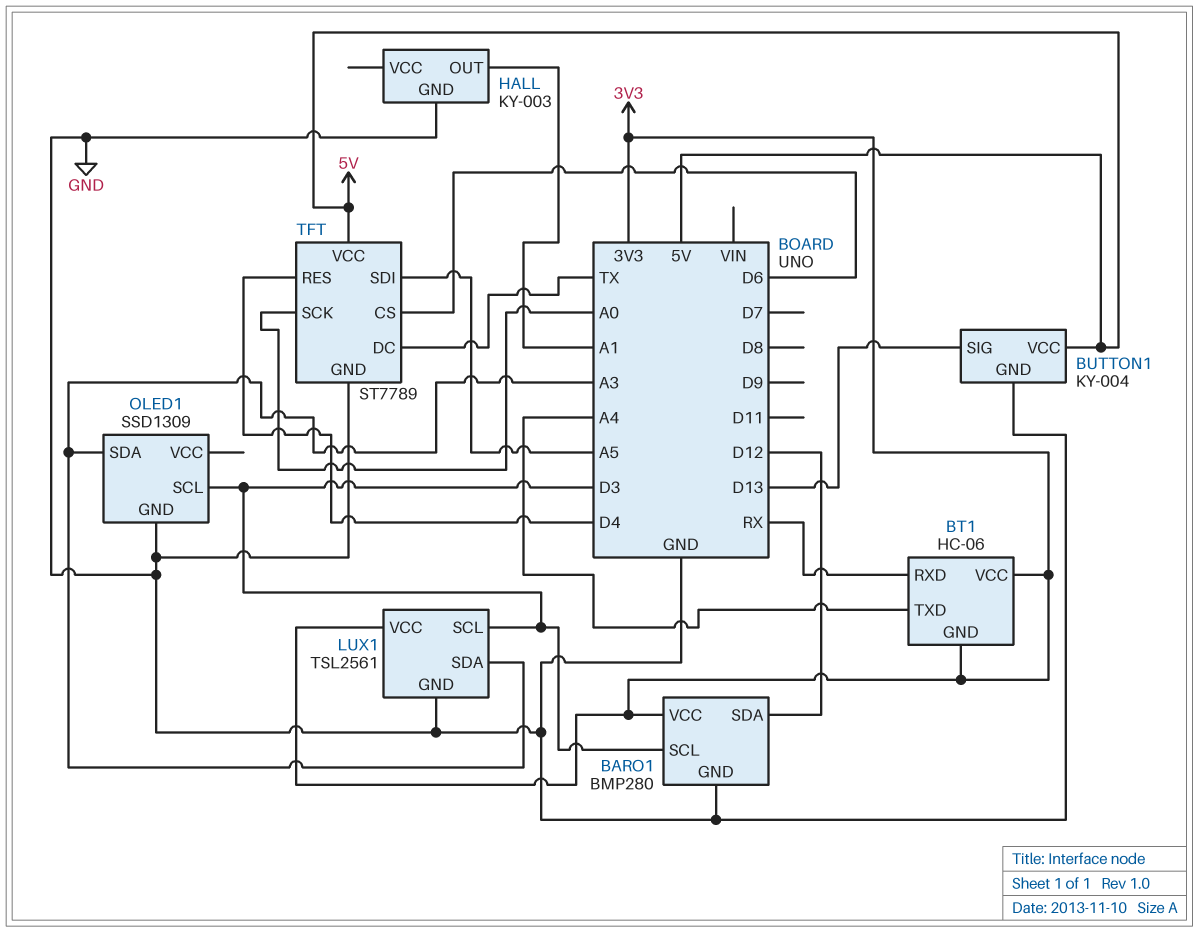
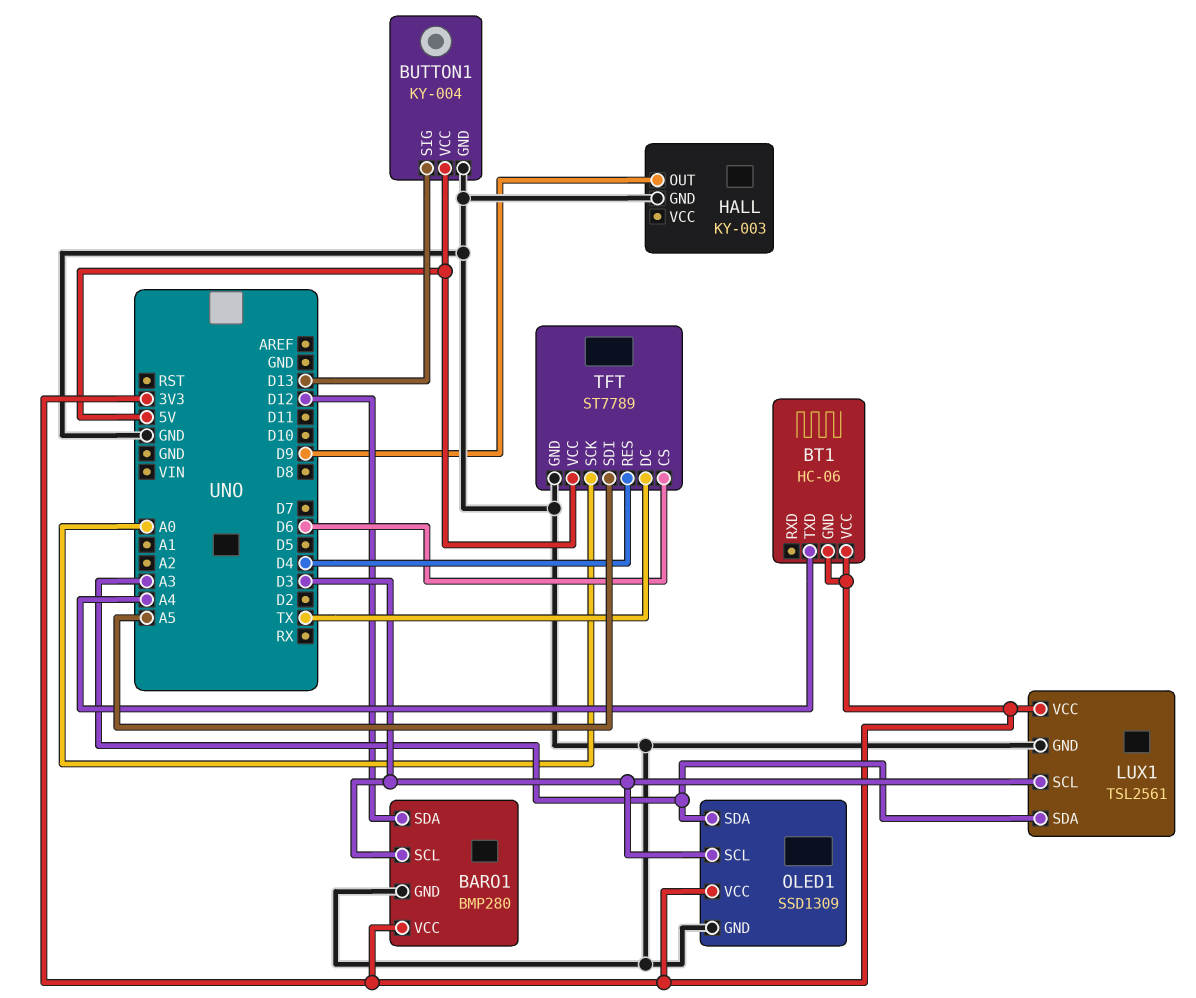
BT1 pin RXD: RX -> none
HALL pin OUT: A1 -> D9
OLED1 pin VCC: none -> 3V3

